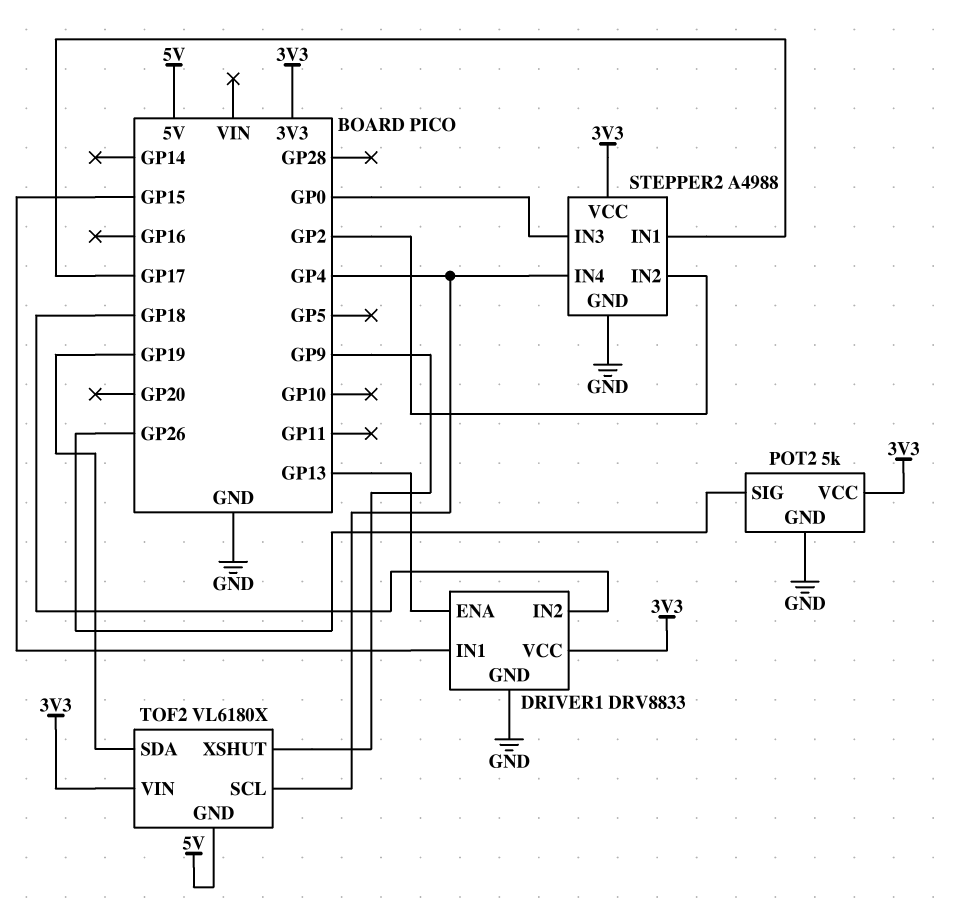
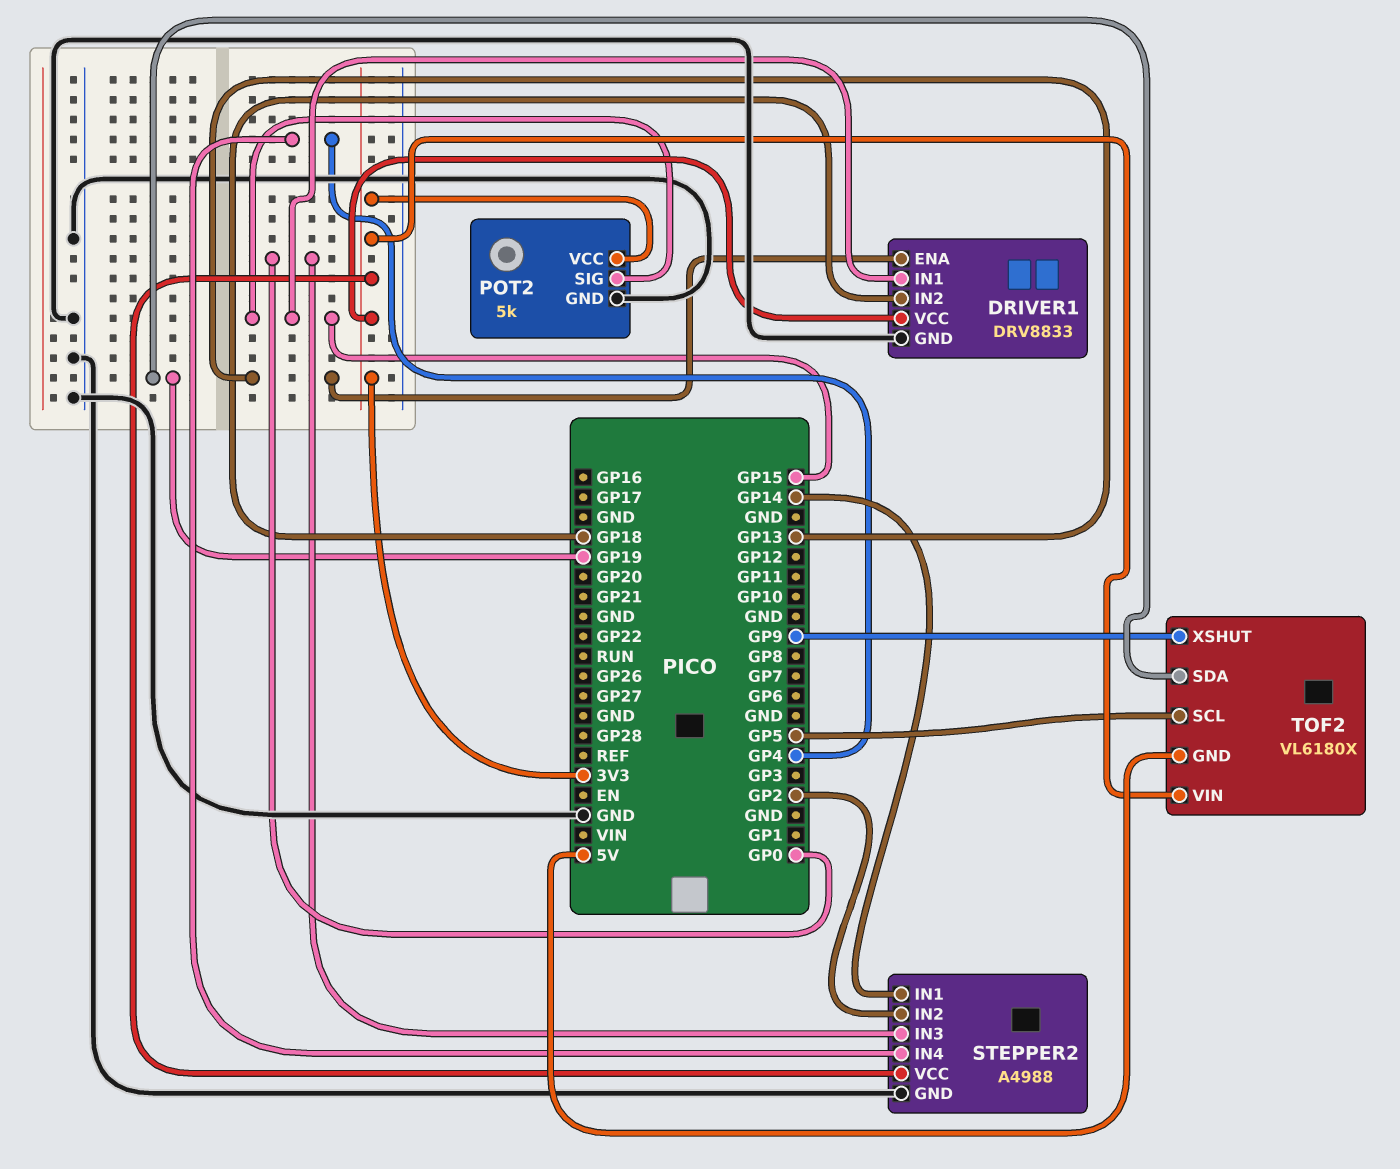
POT2 pin SIG: GP26 -> GP15
STEPPER2 pin IN1: GP17 -> GP14
TOF2 pin SCL: GP4 -> GP5

